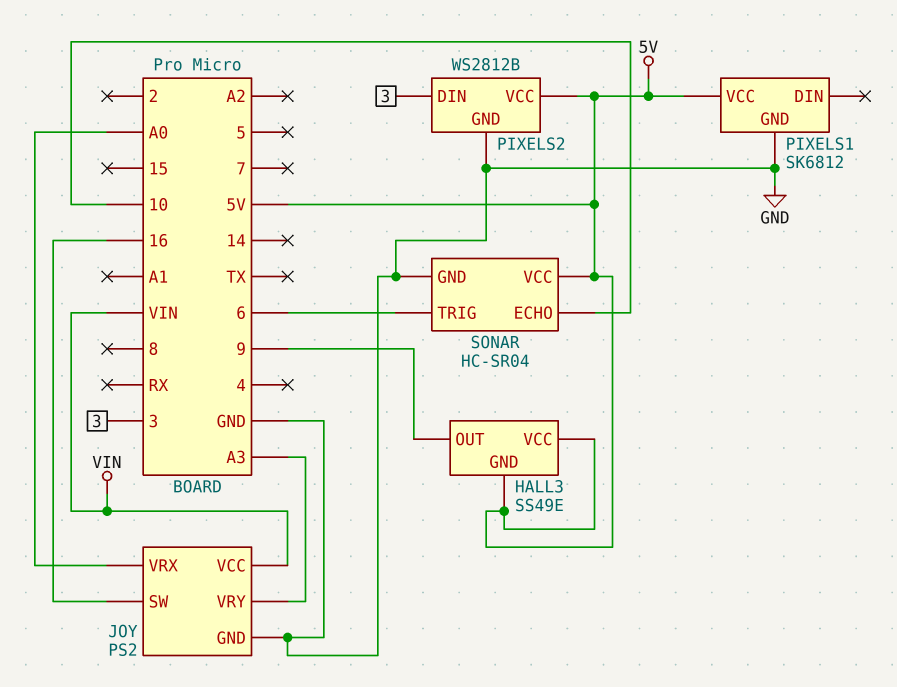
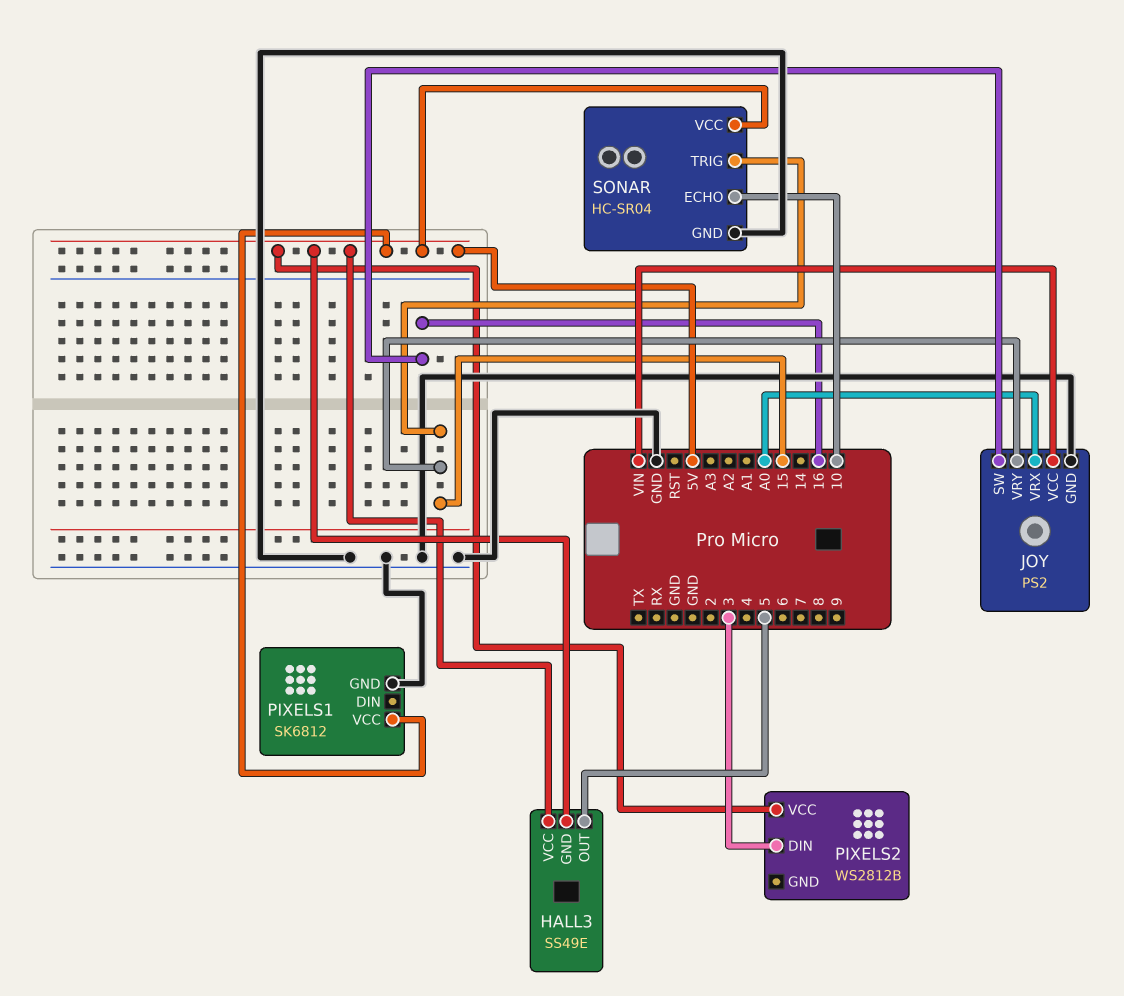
HALL3 pin OUT: 9 -> 5
JOY pin VRY: A3 -> 15
PIXELS2 pin GND: GND -> none
SONAR pin TRIG: 6 -> 15

